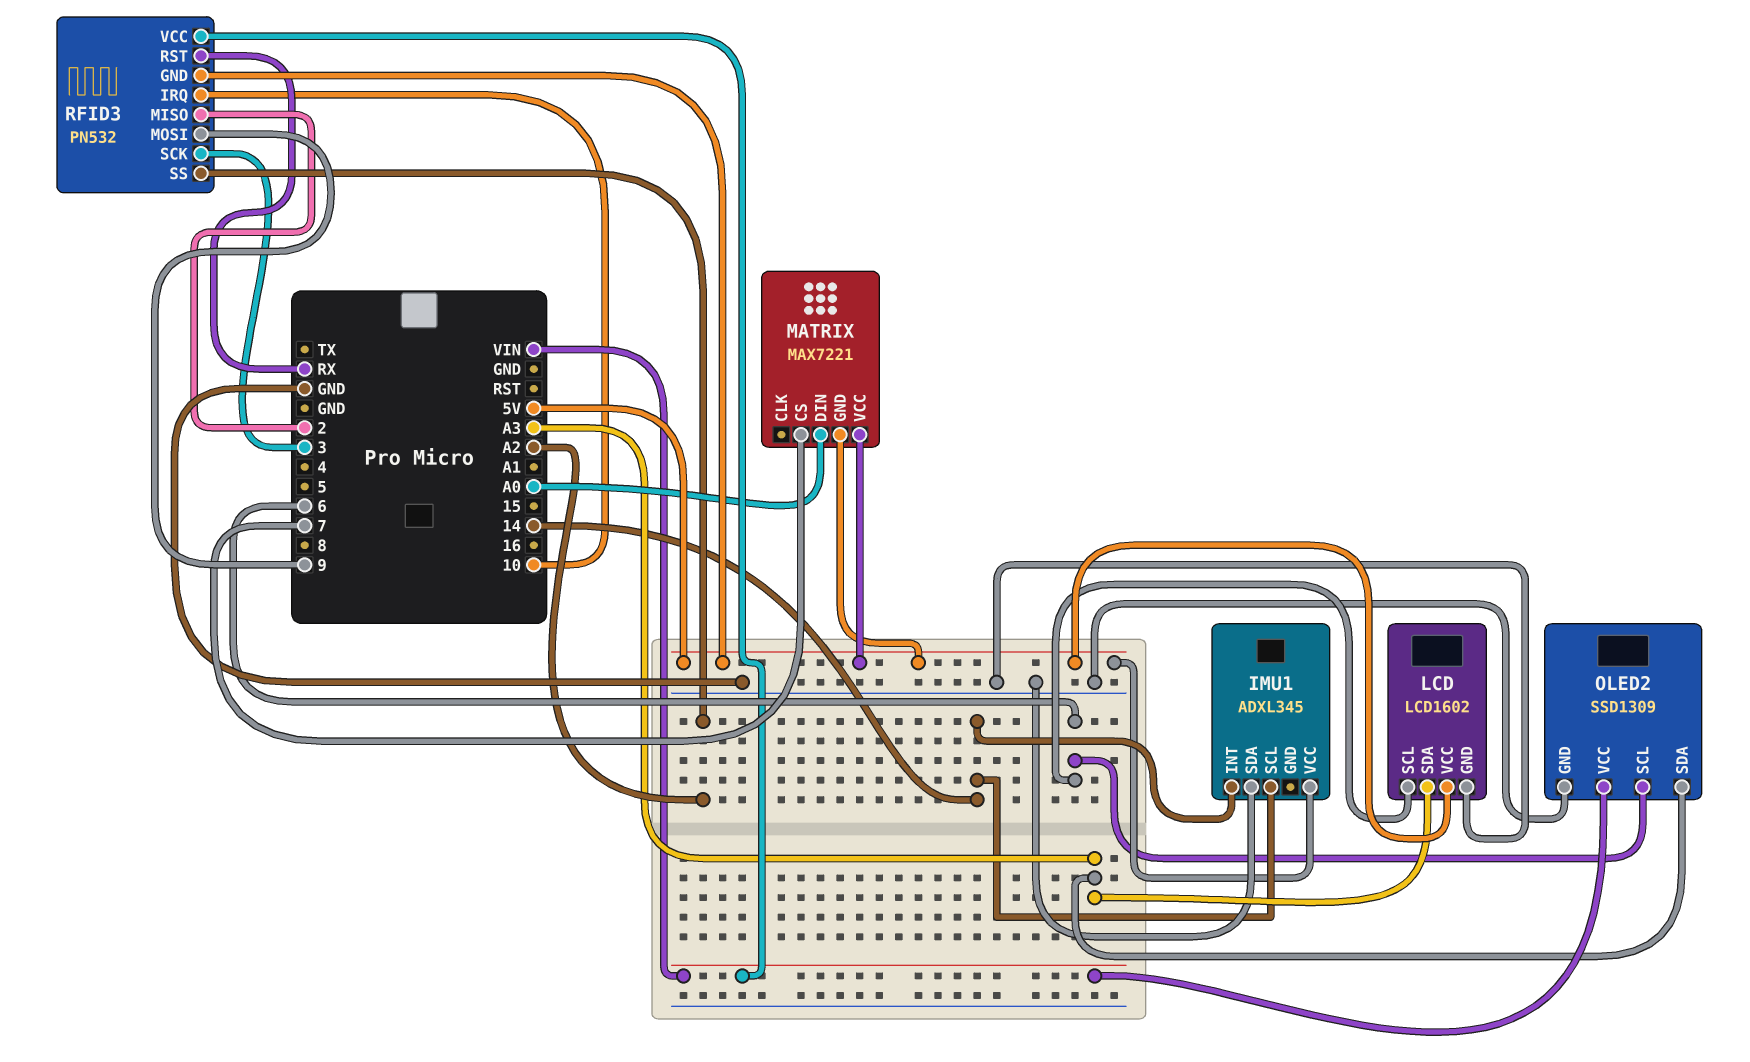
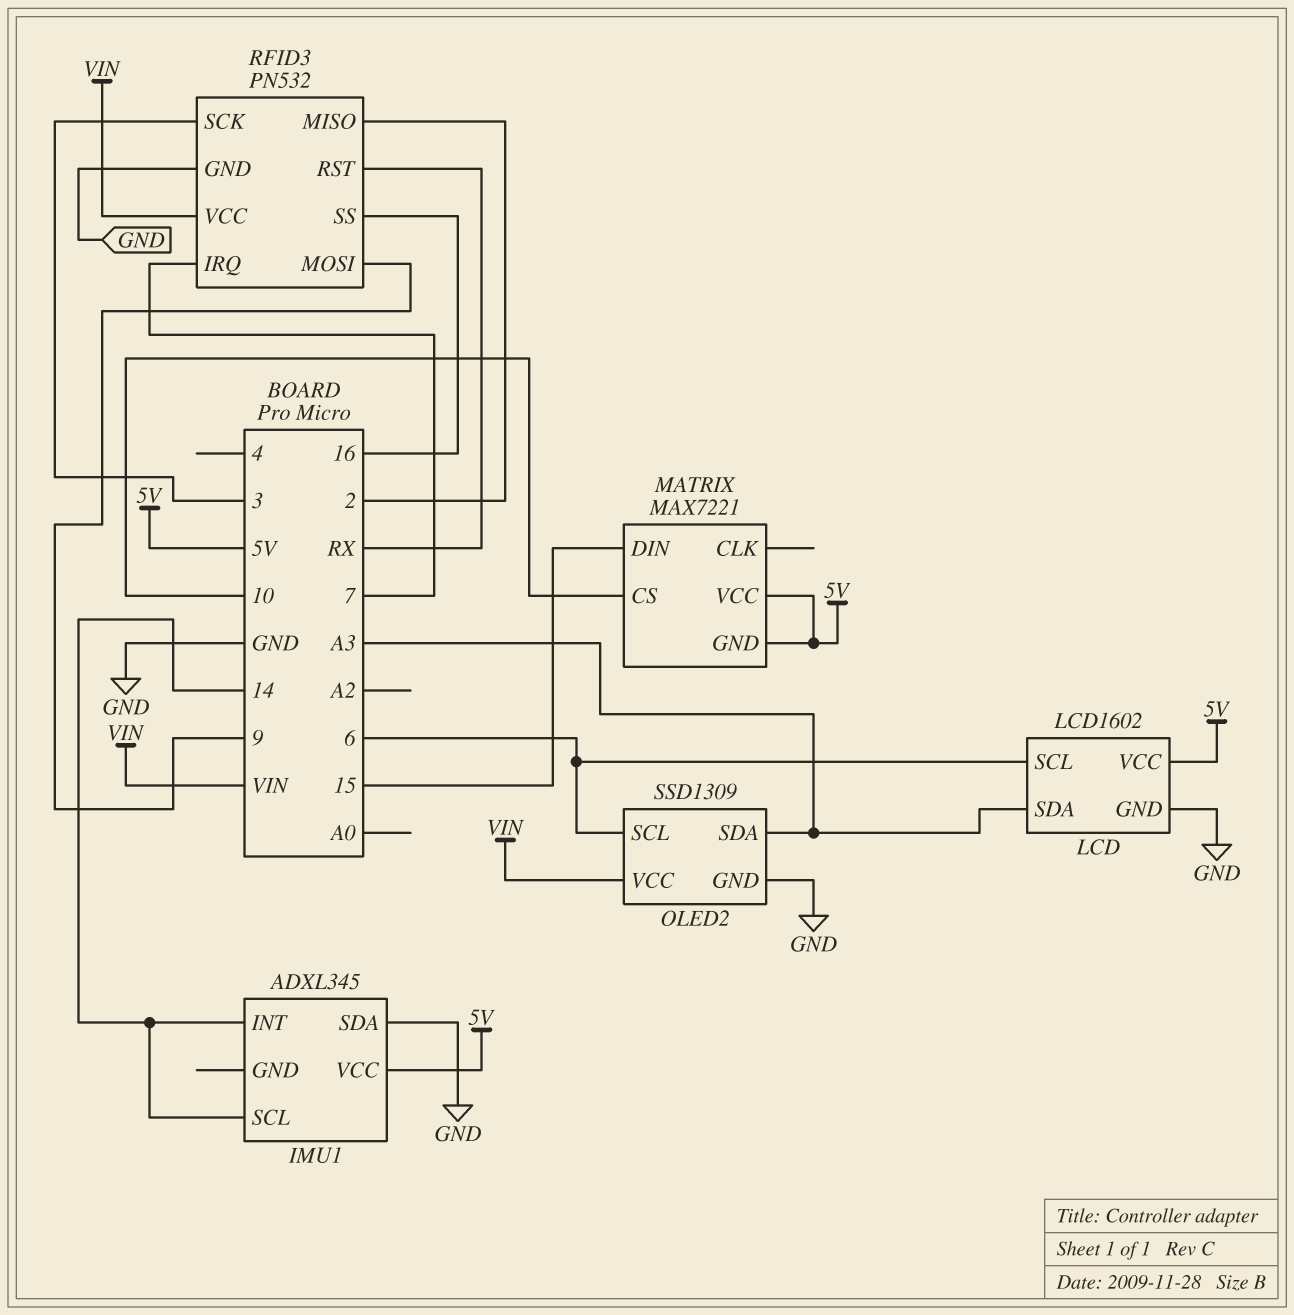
MATRIX pin CS: 7 -> 10
MATRIX pin DIN: A0 -> 15
RFID3 pin GND: 5V -> GND
RFID3 pin IRQ: 10 -> 7
RFID3 pin SS: A2 -> 16

